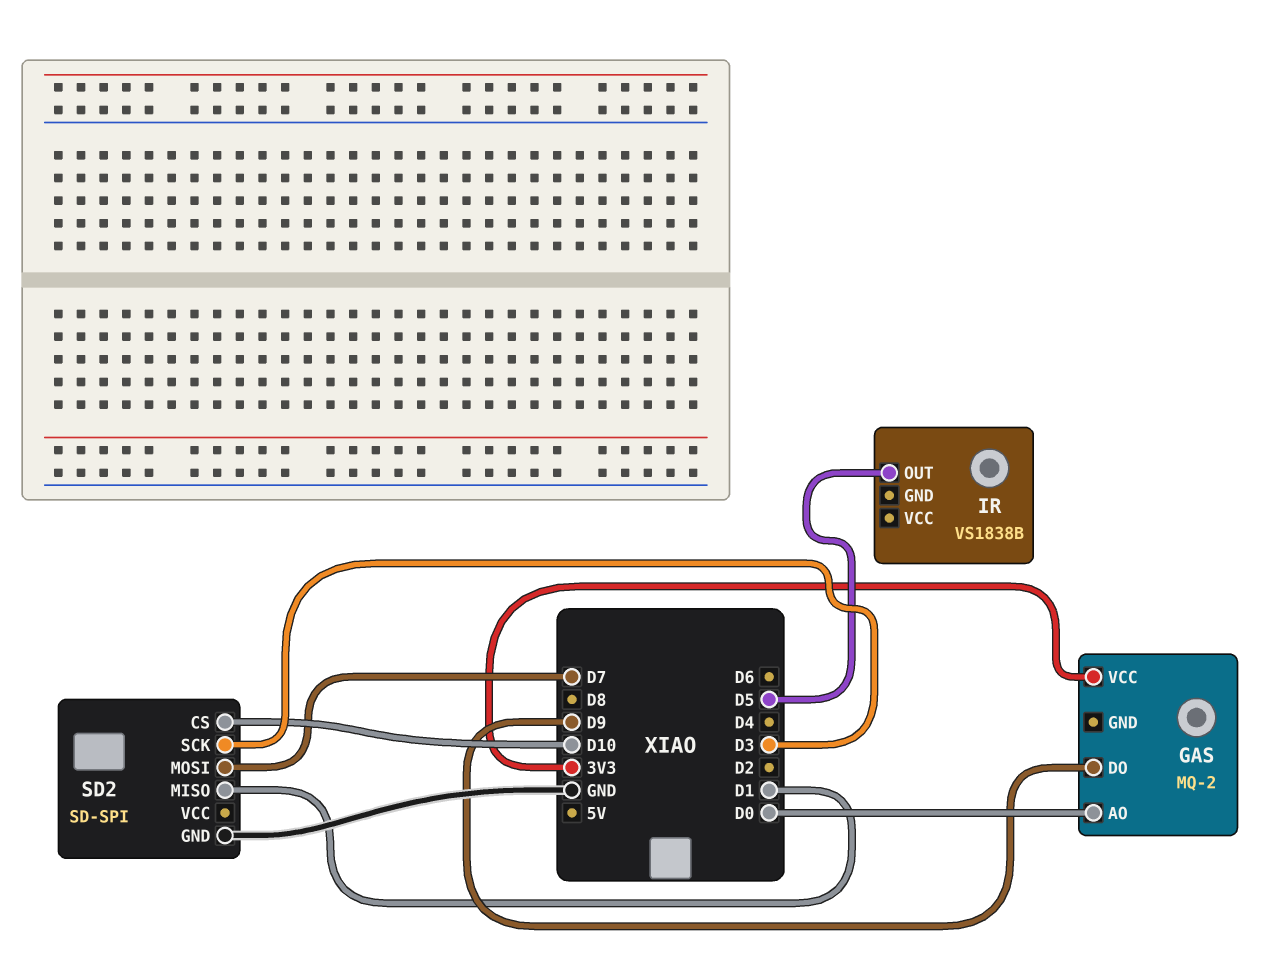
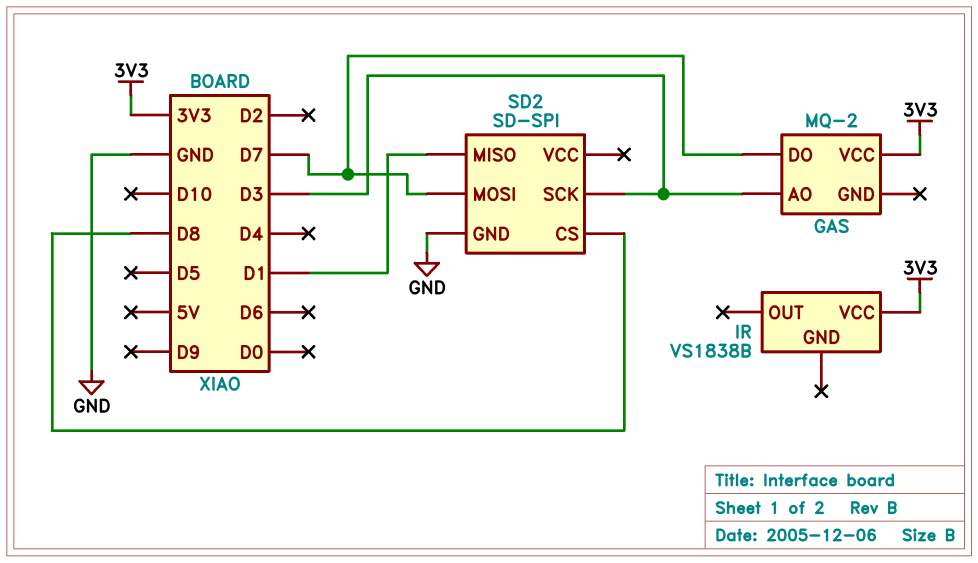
GAS pin AO: D0 -> D3
GAS pin DO: D9 -> D7
IR pin OUT: D5 -> none
IR pin VCC: none -> 3V3
SD2 pin CS: D10 -> D8

